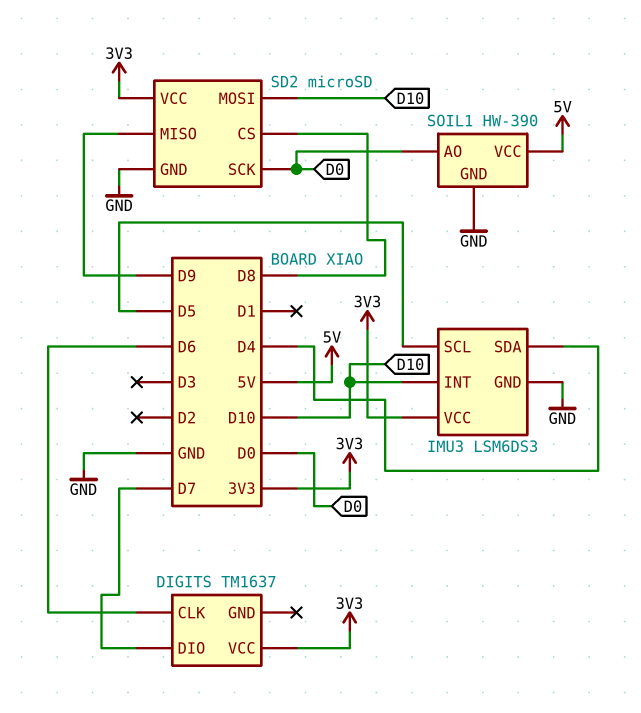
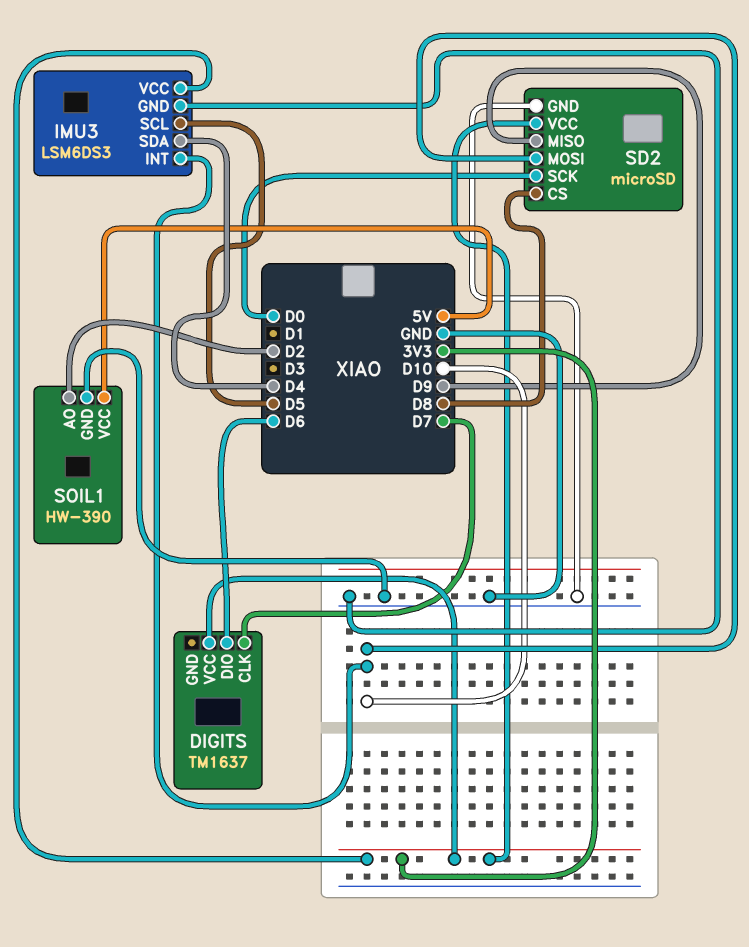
DIGITS pin CLK: D6 -> D7
DIGITS pin DIO: D7 -> D6
SOIL1 pin AO: D0 -> D2

